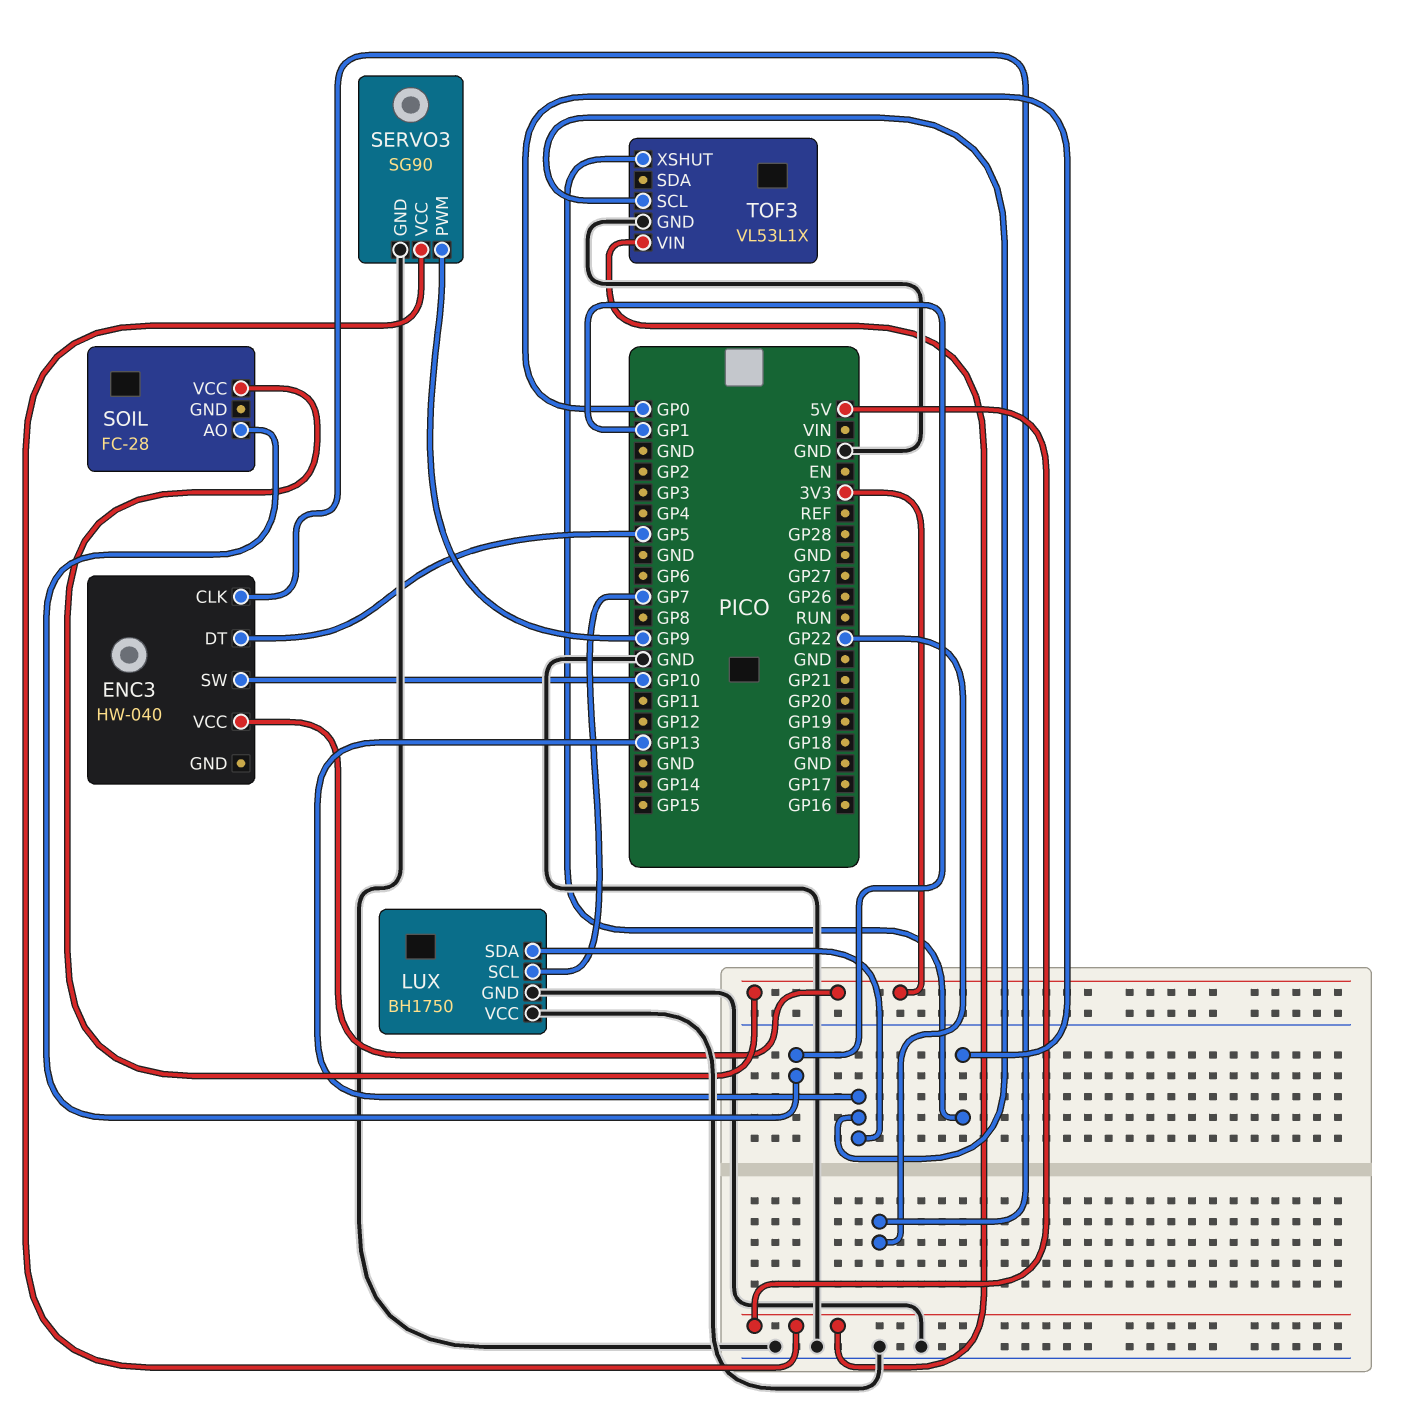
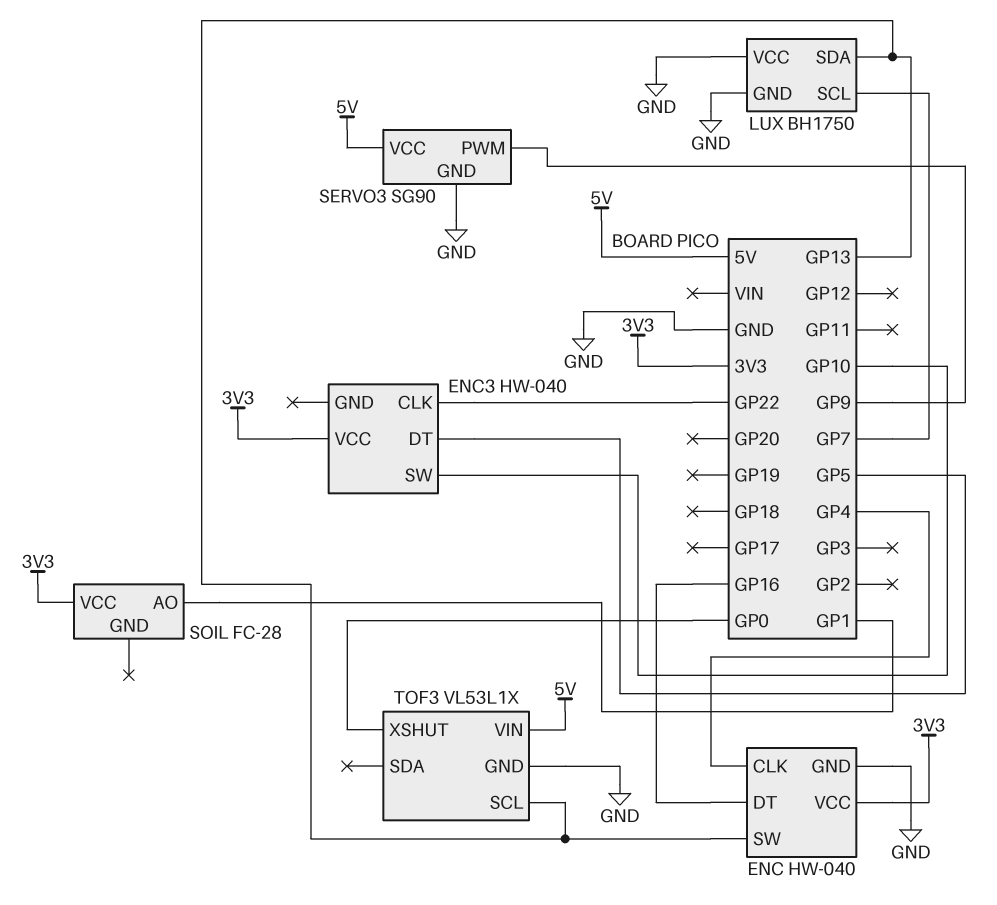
ENC: none -> HW-040
ENC pin CLK: none -> GP4
ENC pin DT: none -> GP16
ENC pin GND: none -> GND
ENC pin SW: none -> GP13
ENC pin VCC: none -> 3V3

